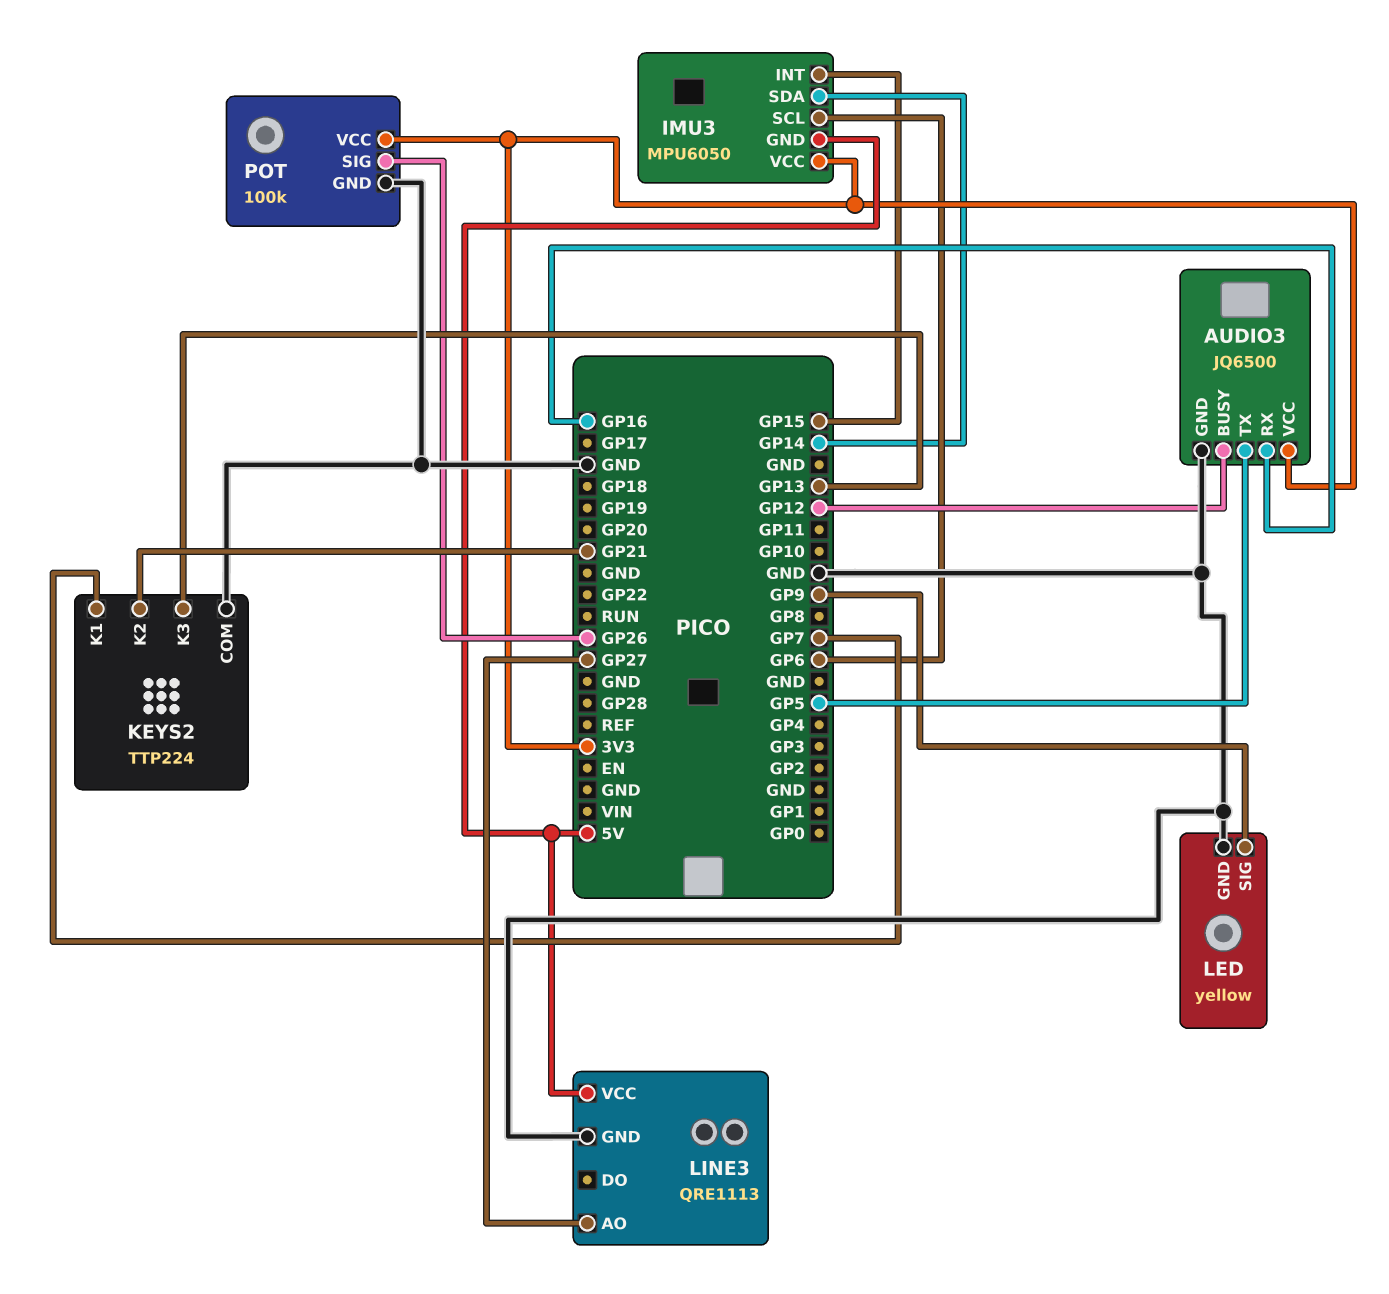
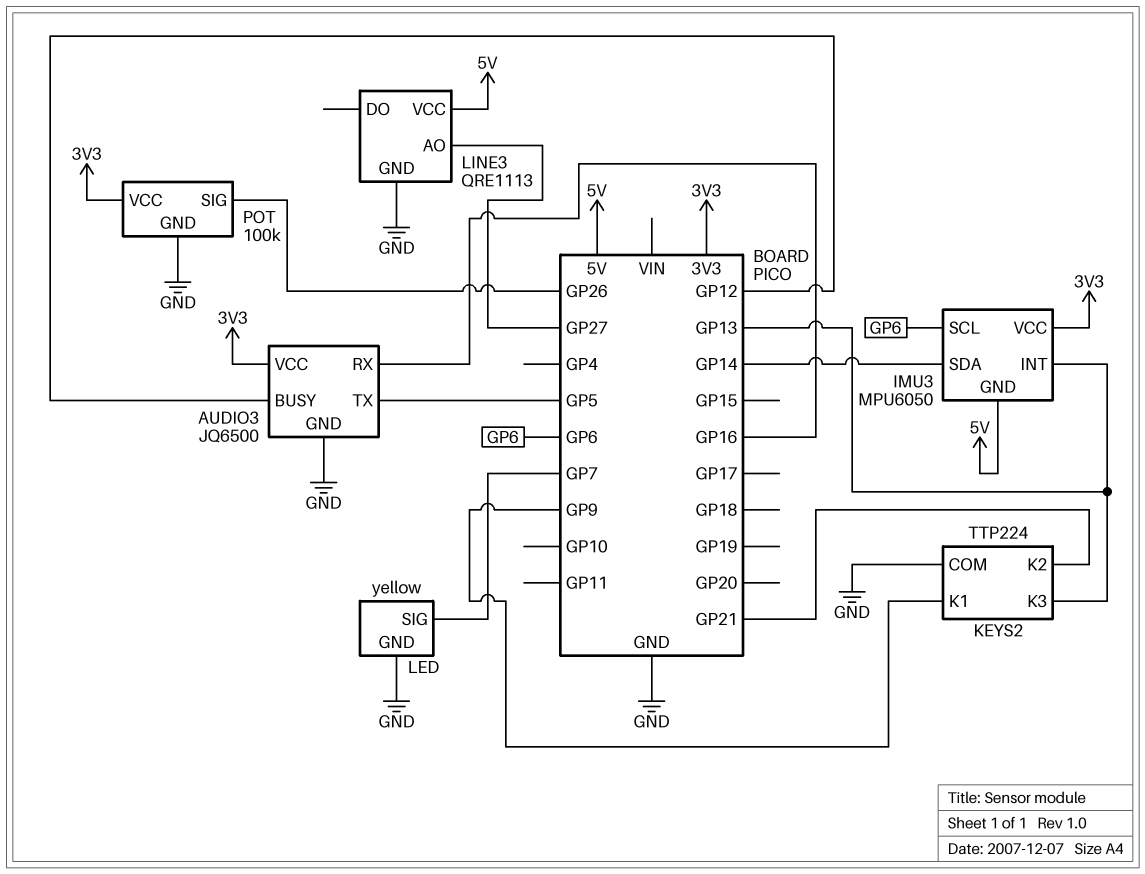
IMU3 pin INT: GP15 -> GP13
KEYS2 pin K1: GP7 -> GP9
LED pin SIG: GP9 -> GP7

